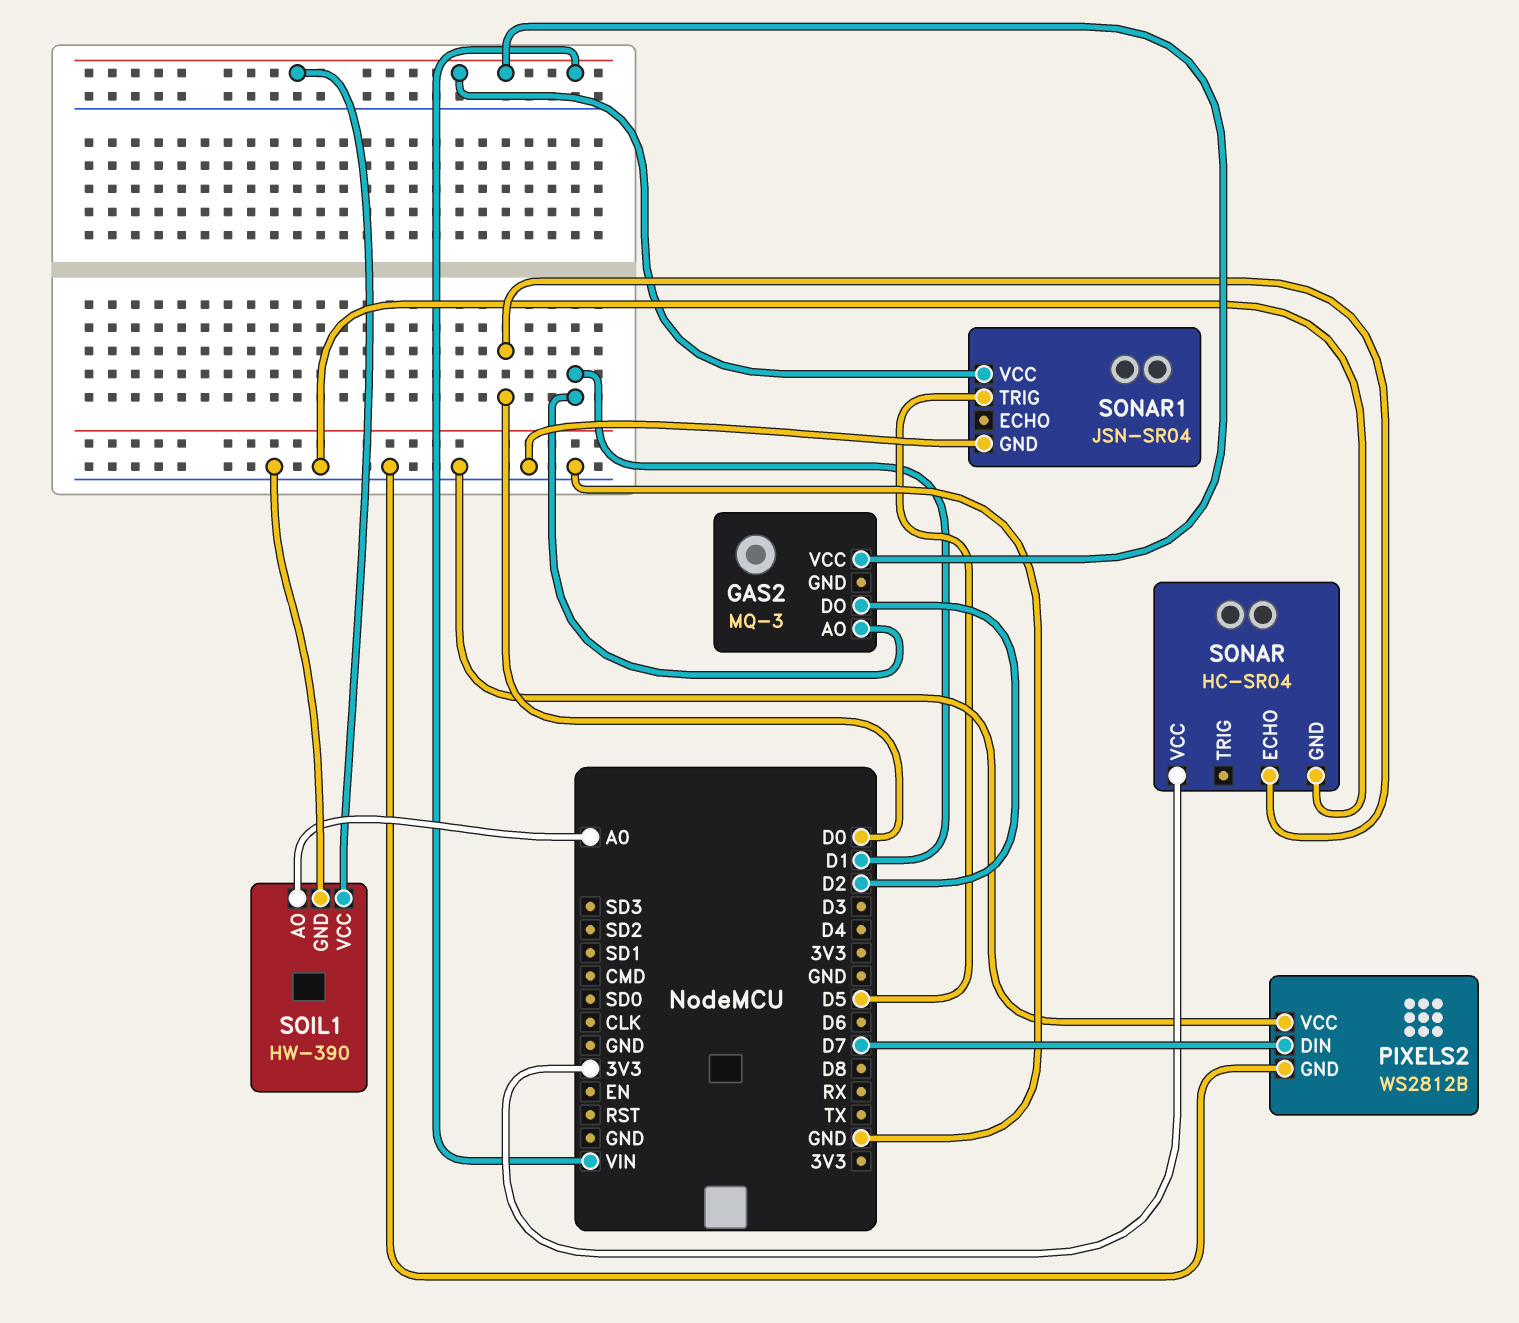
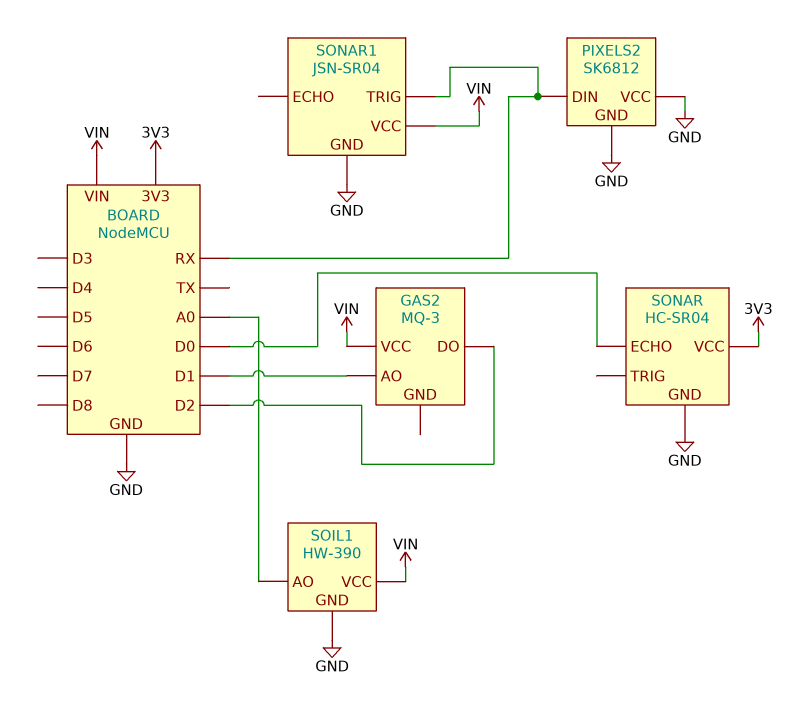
PIXELS2: WS2812B -> SK6812
PIXELS2 pin DIN: D7 -> RX
SONAR1 pin TRIG: D5 -> RX

